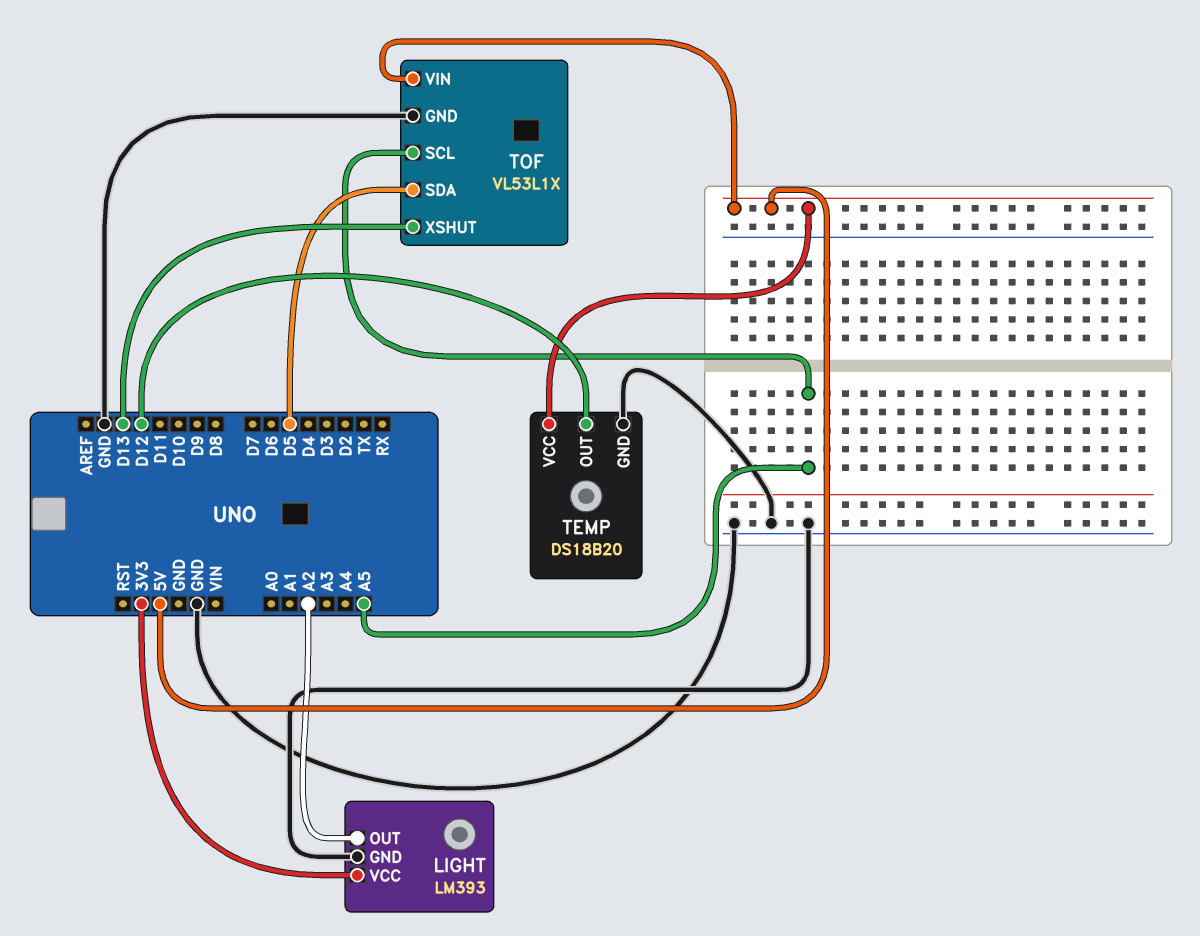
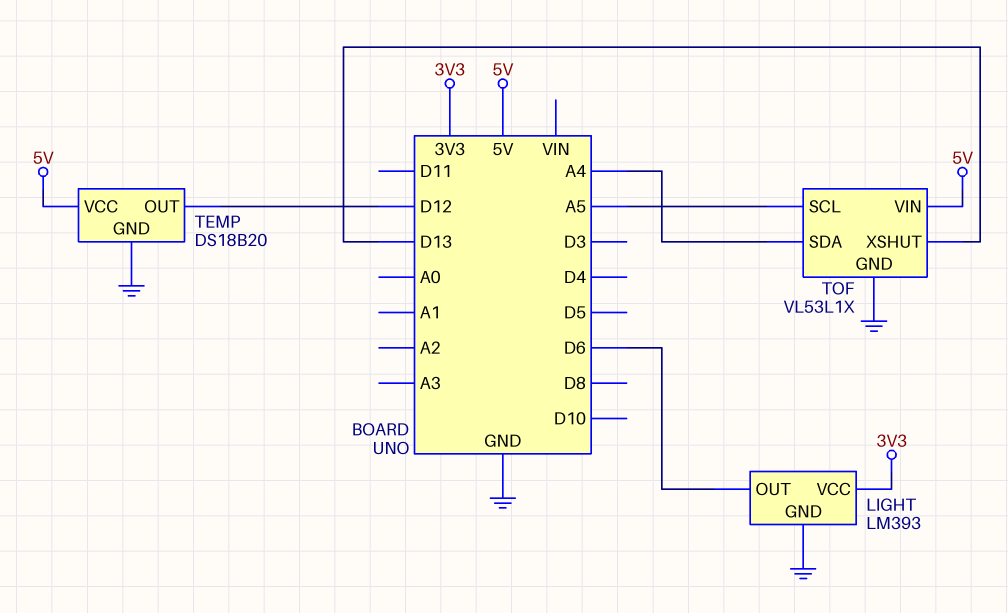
LIGHT pin OUT: A2 -> D6
TOF pin SDA: D5 -> A4

